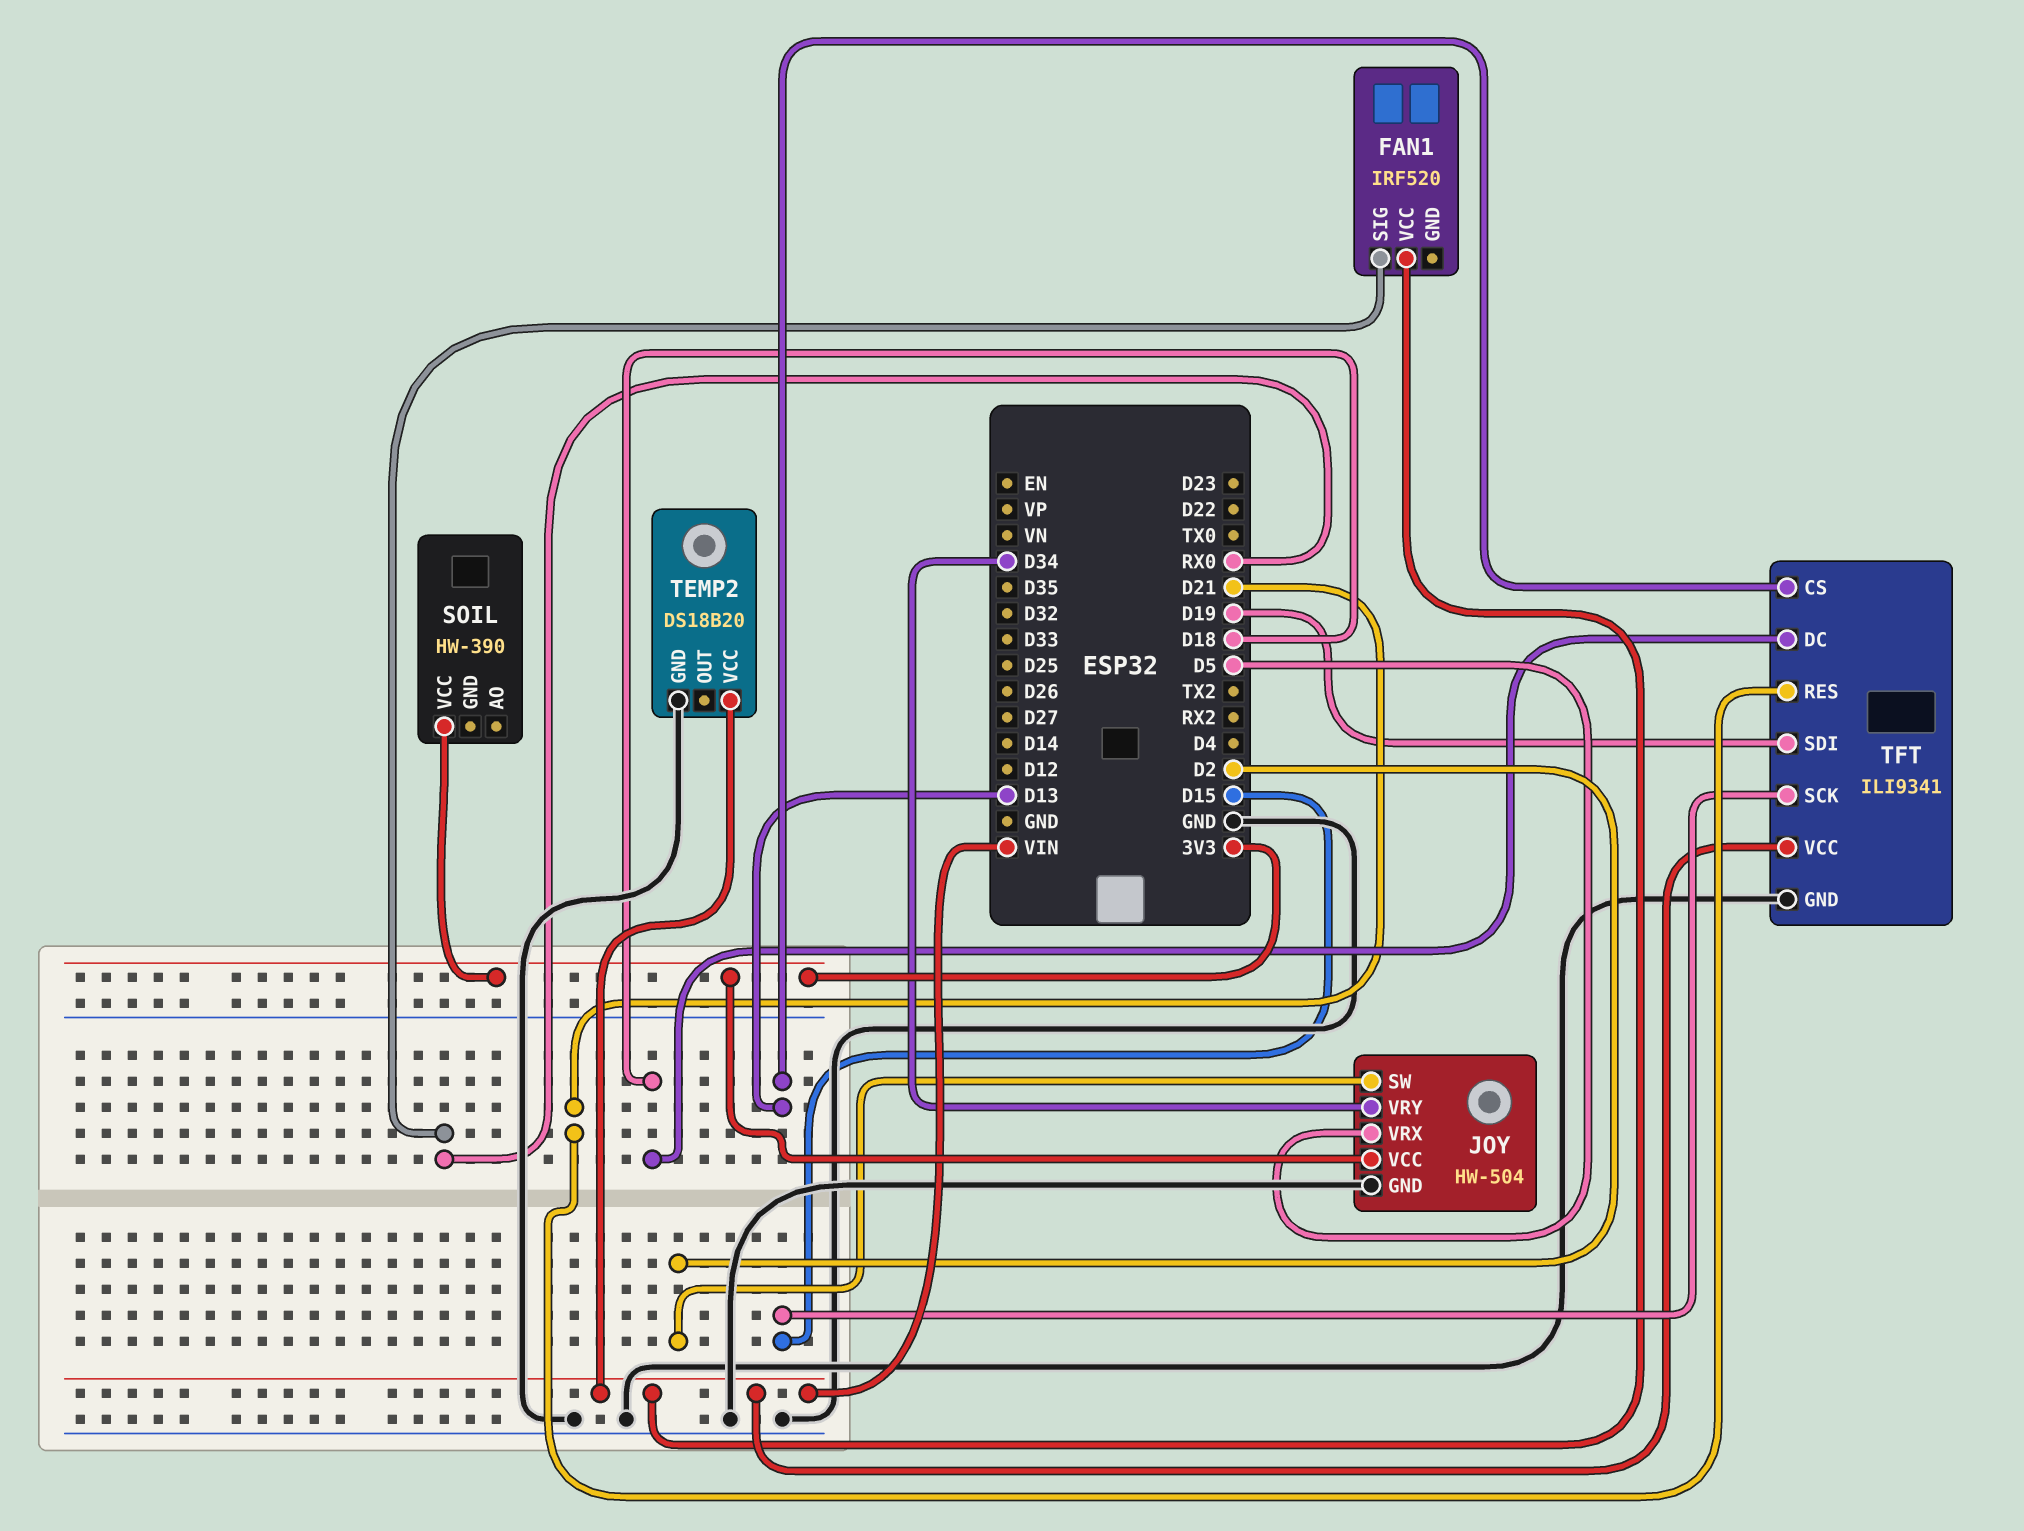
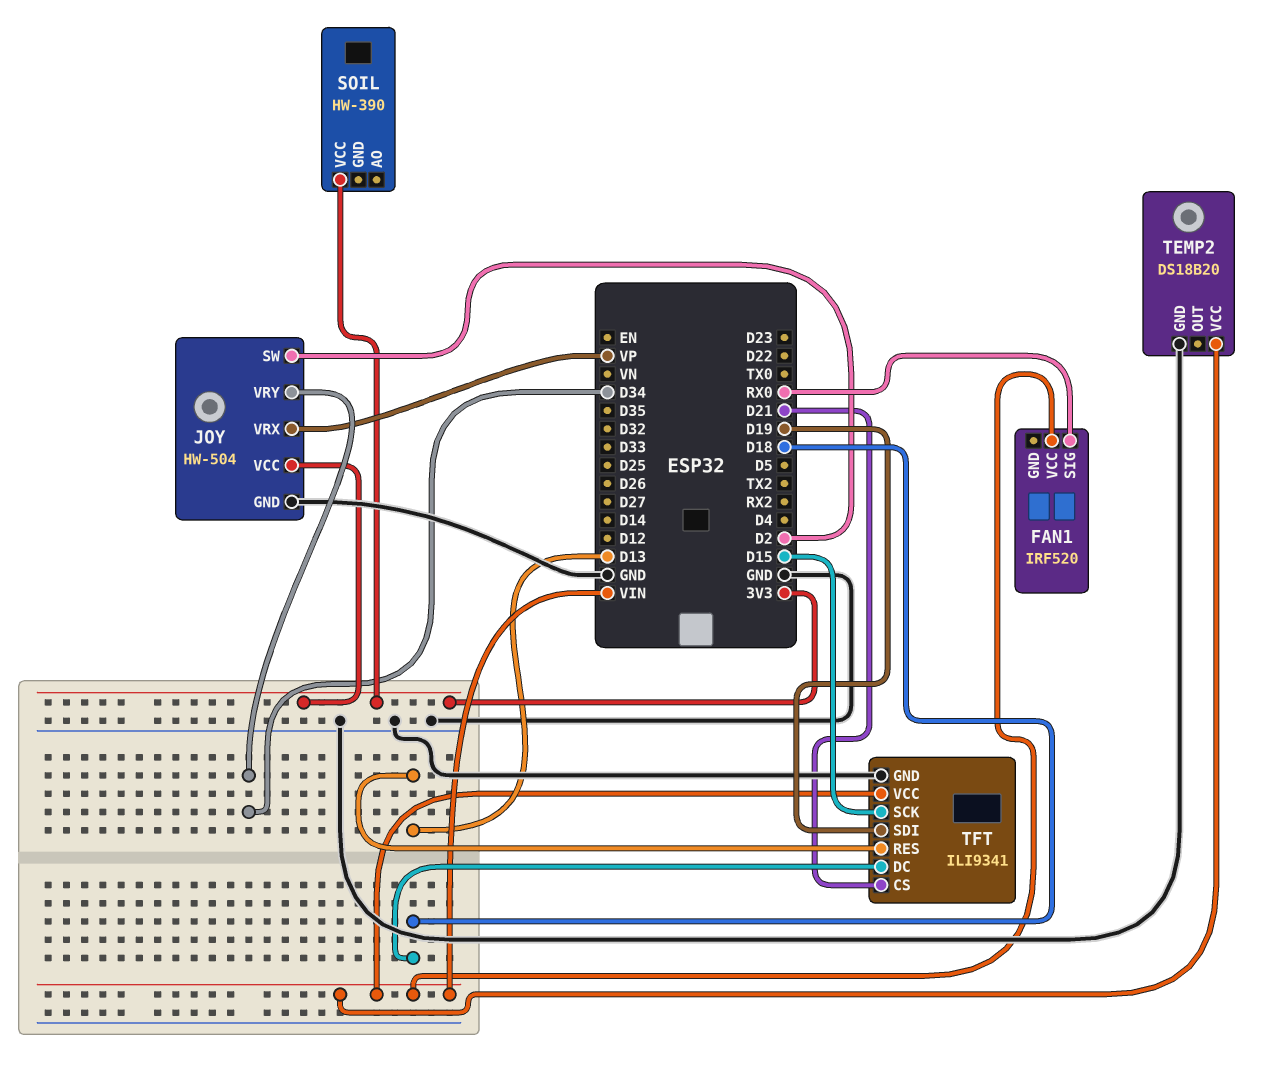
JOY pin VRX: D5 -> VP
TFT pin CS: D13 -> D21
TFT pin RES: D21 -> D13

